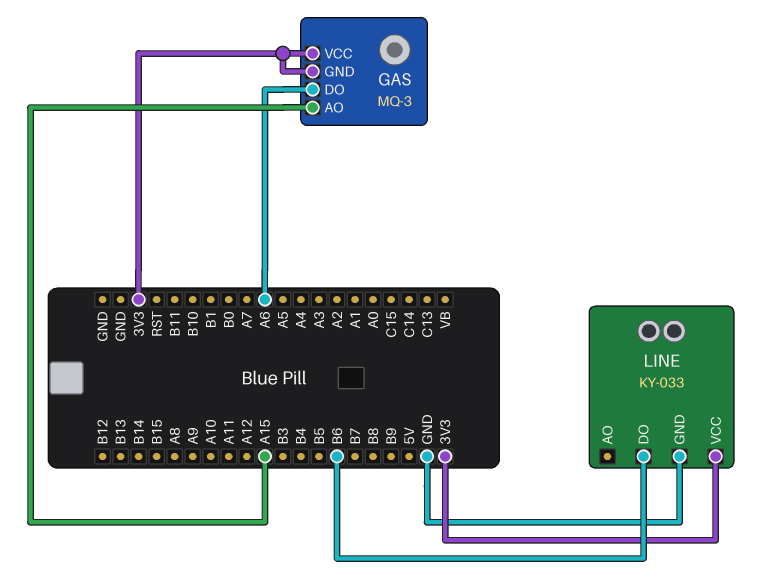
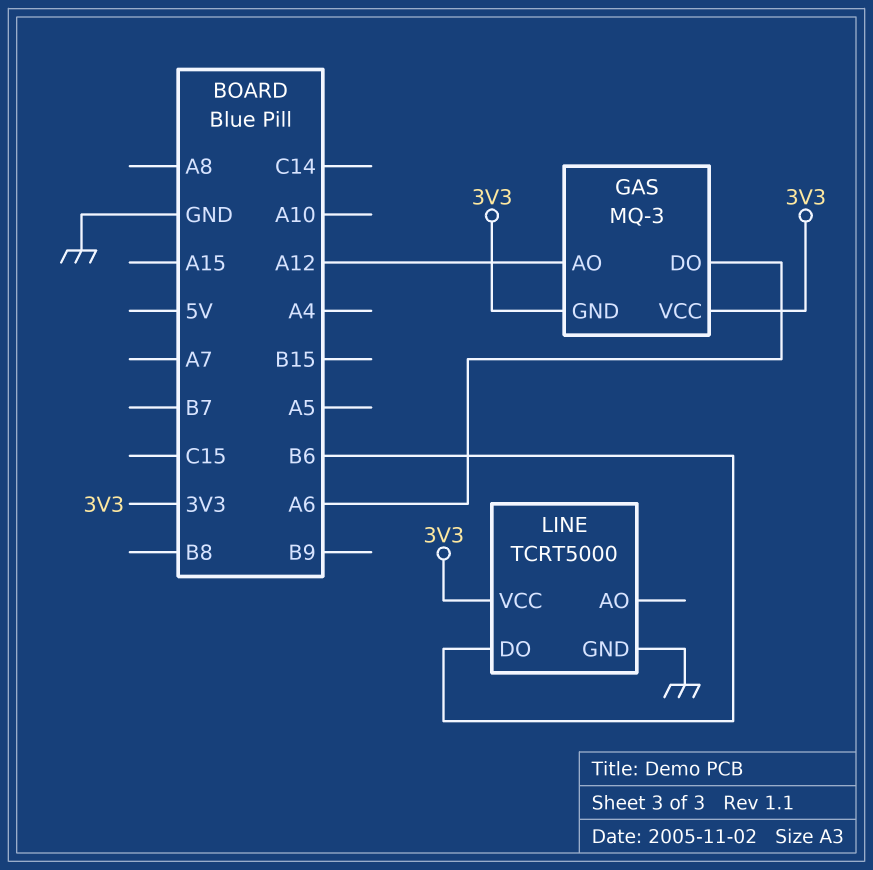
GAS pin AO: A15 -> A12
LINE: KY-033 -> TCRT5000

